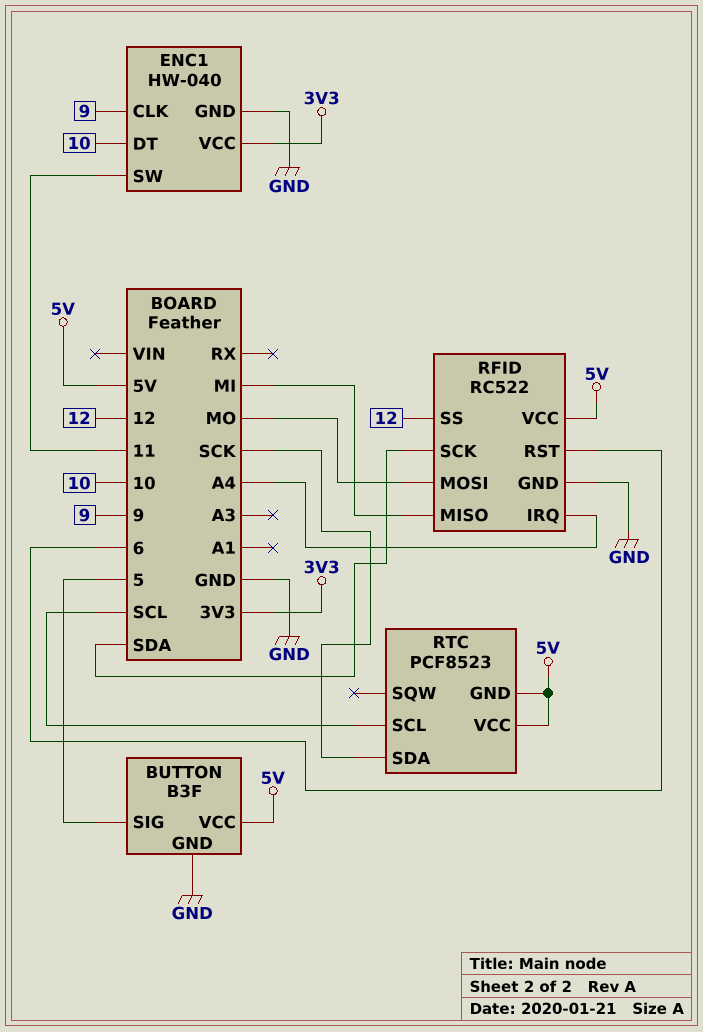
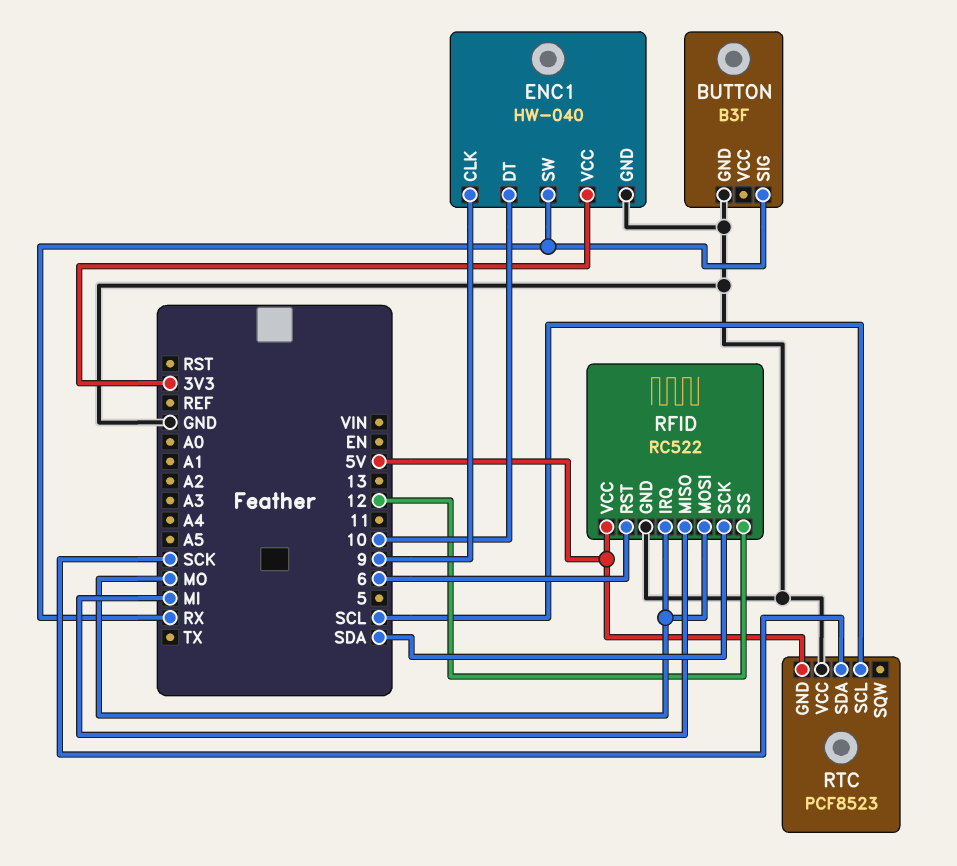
BUTTON pin SIG: 5 -> RX
BUTTON pin VCC: 5V -> none
ENC1 pin SW: 11 -> RX
RFID pin IRQ: A4 -> MO
RTC pin VCC: 5V -> GND

